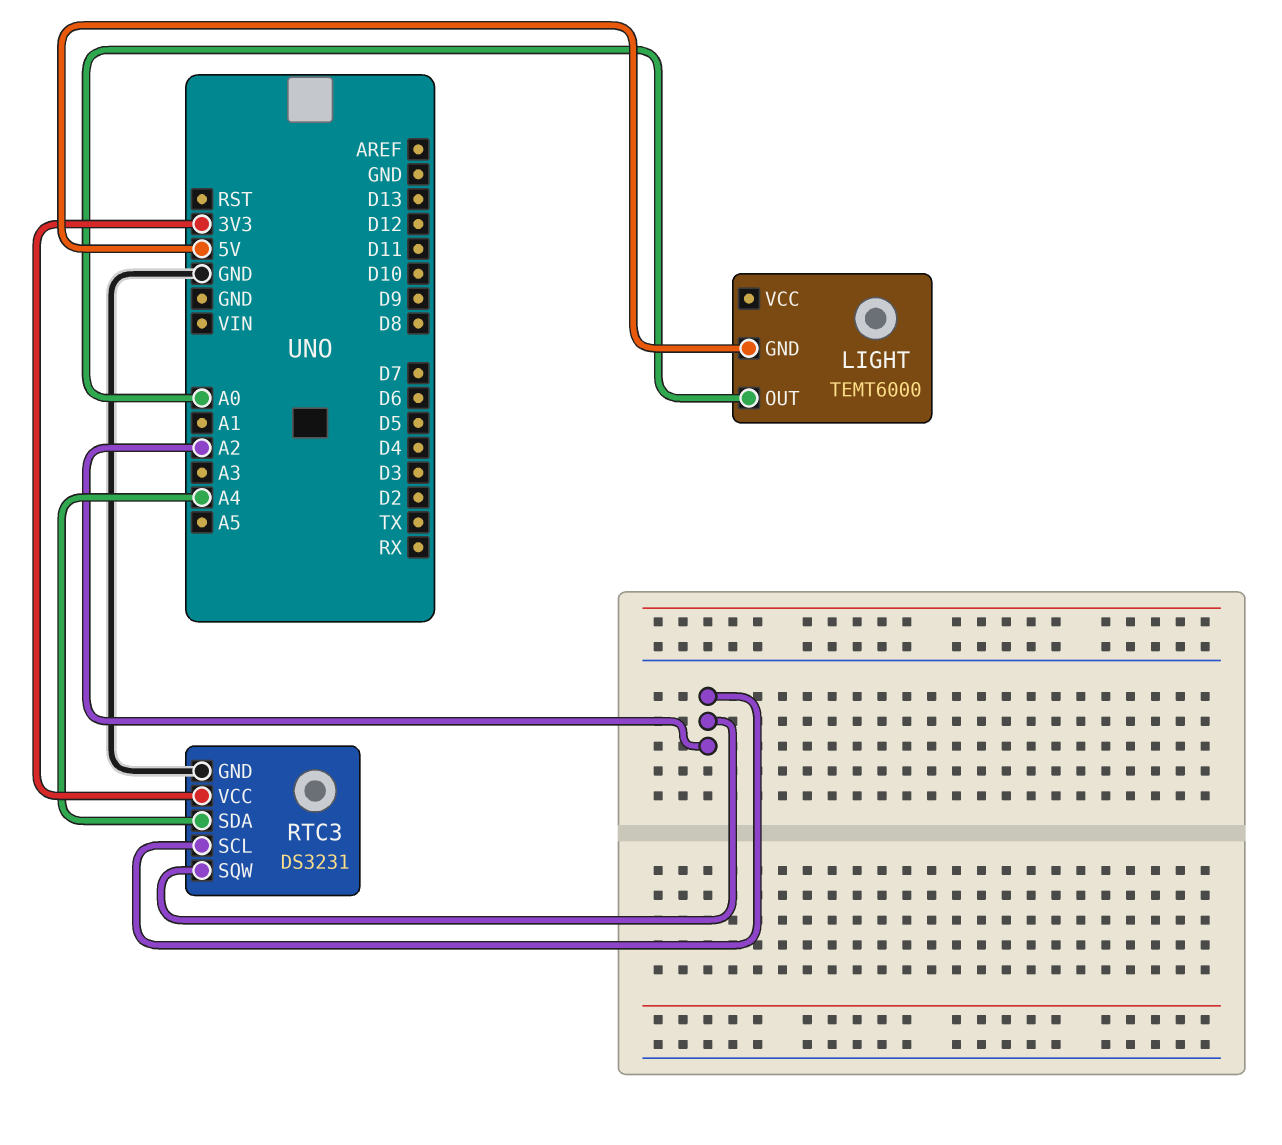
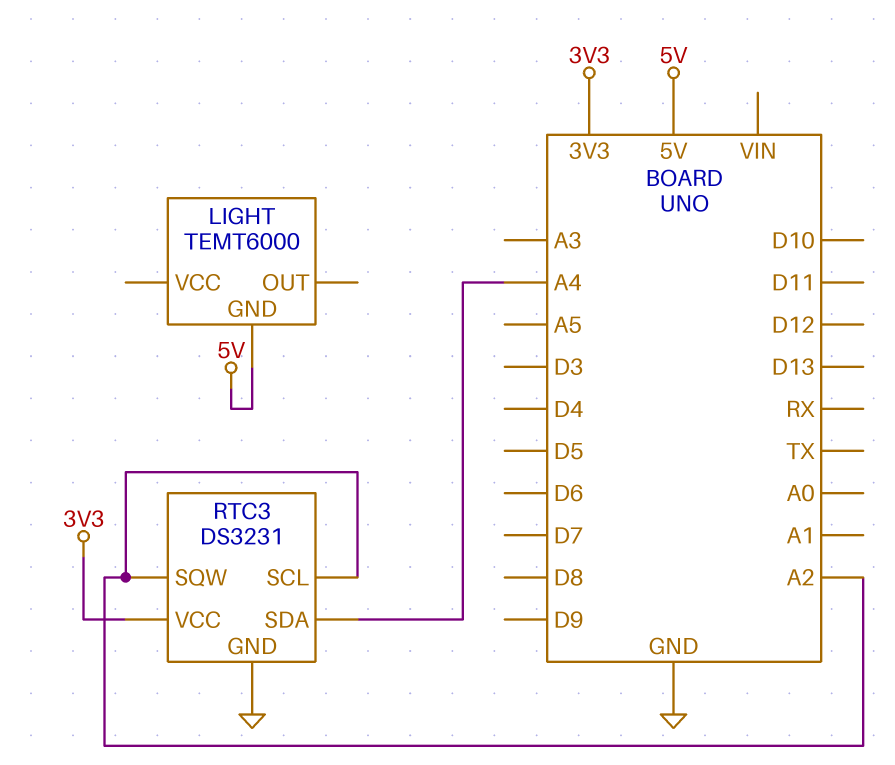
LIGHT pin OUT: A0 -> none

